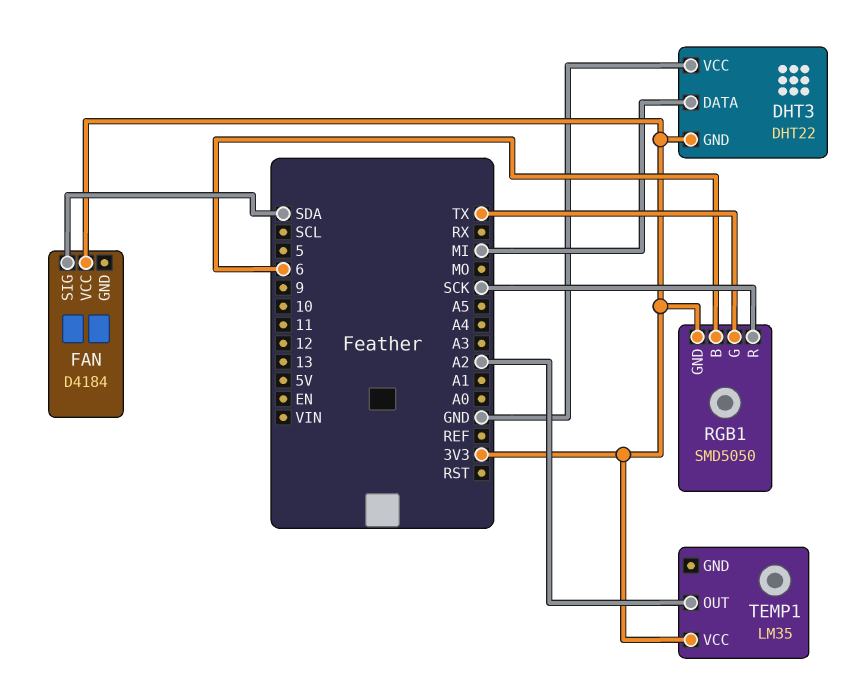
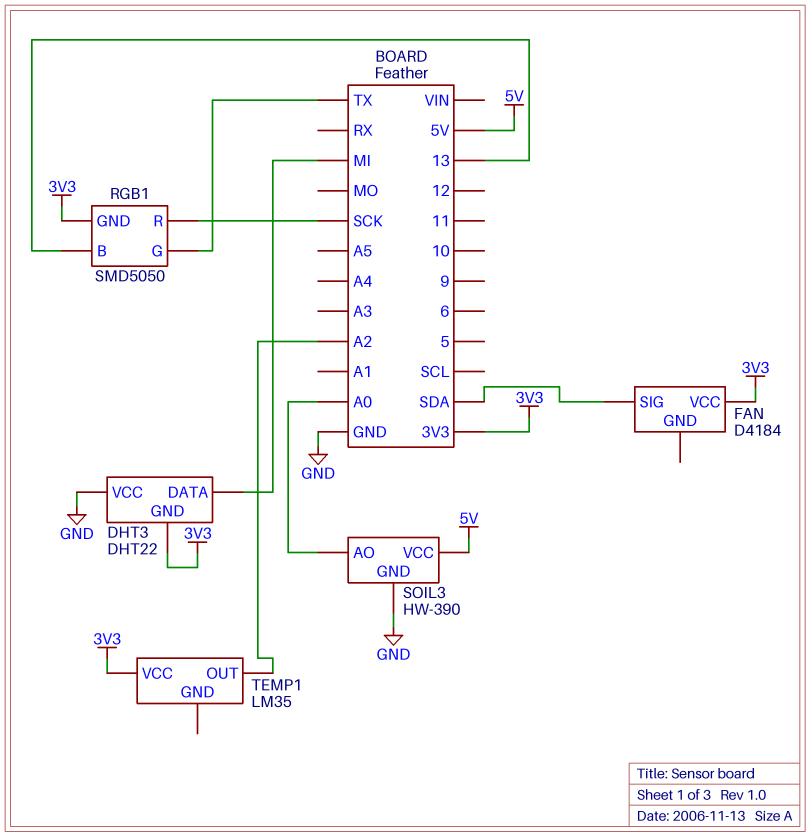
RGB1 pin B: 6 -> 13
SOIL3: none -> HW-390
SOIL3 pin AO: none -> A0
SOIL3 pin GND: none -> GND
SOIL3 pin VCC: none -> 5V

